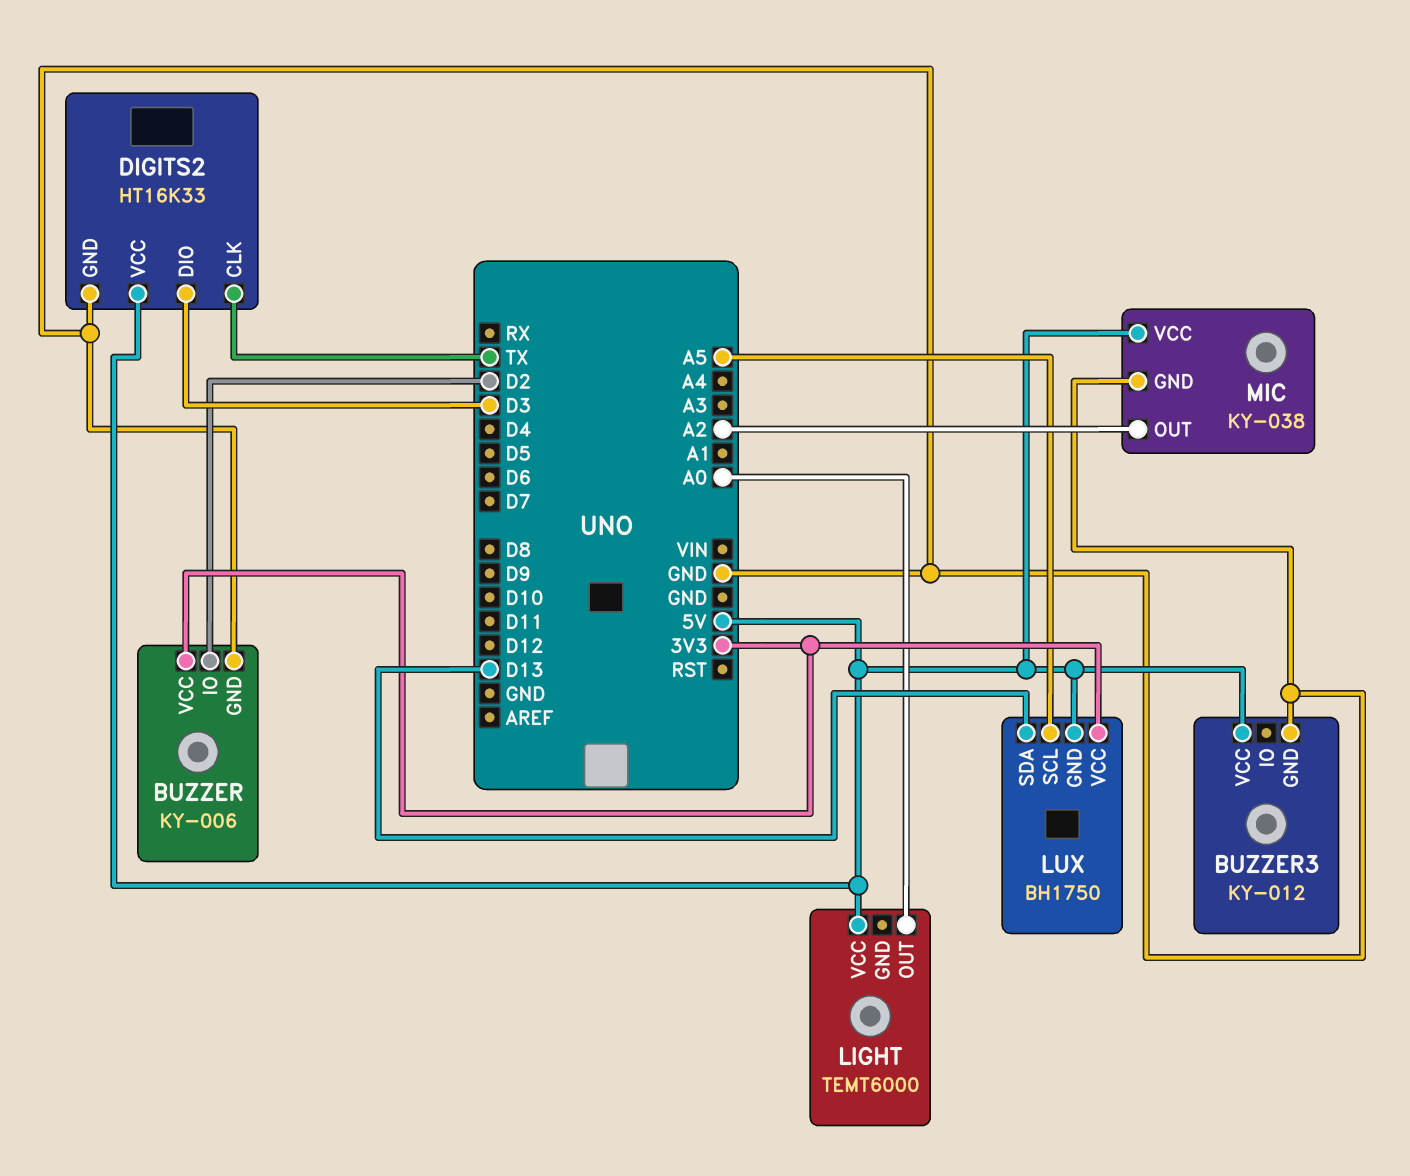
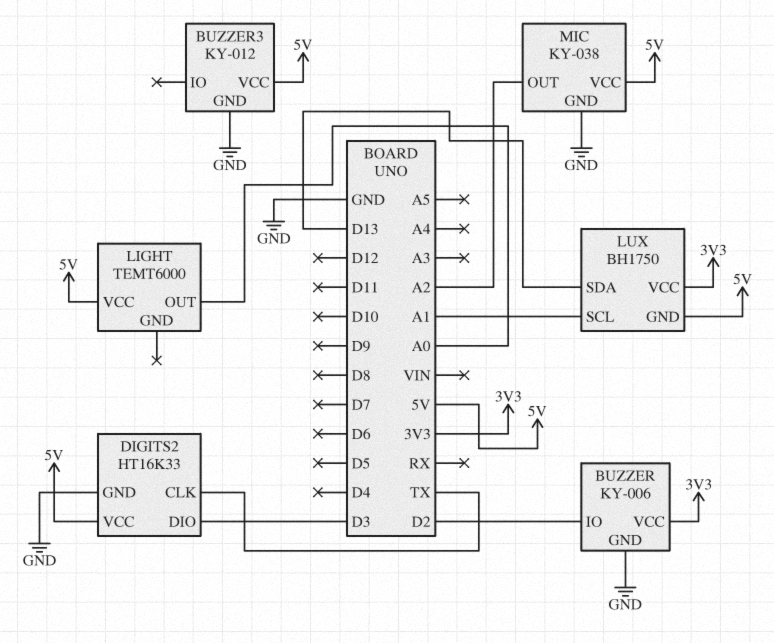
LUX pin SCL: A5 -> A1

